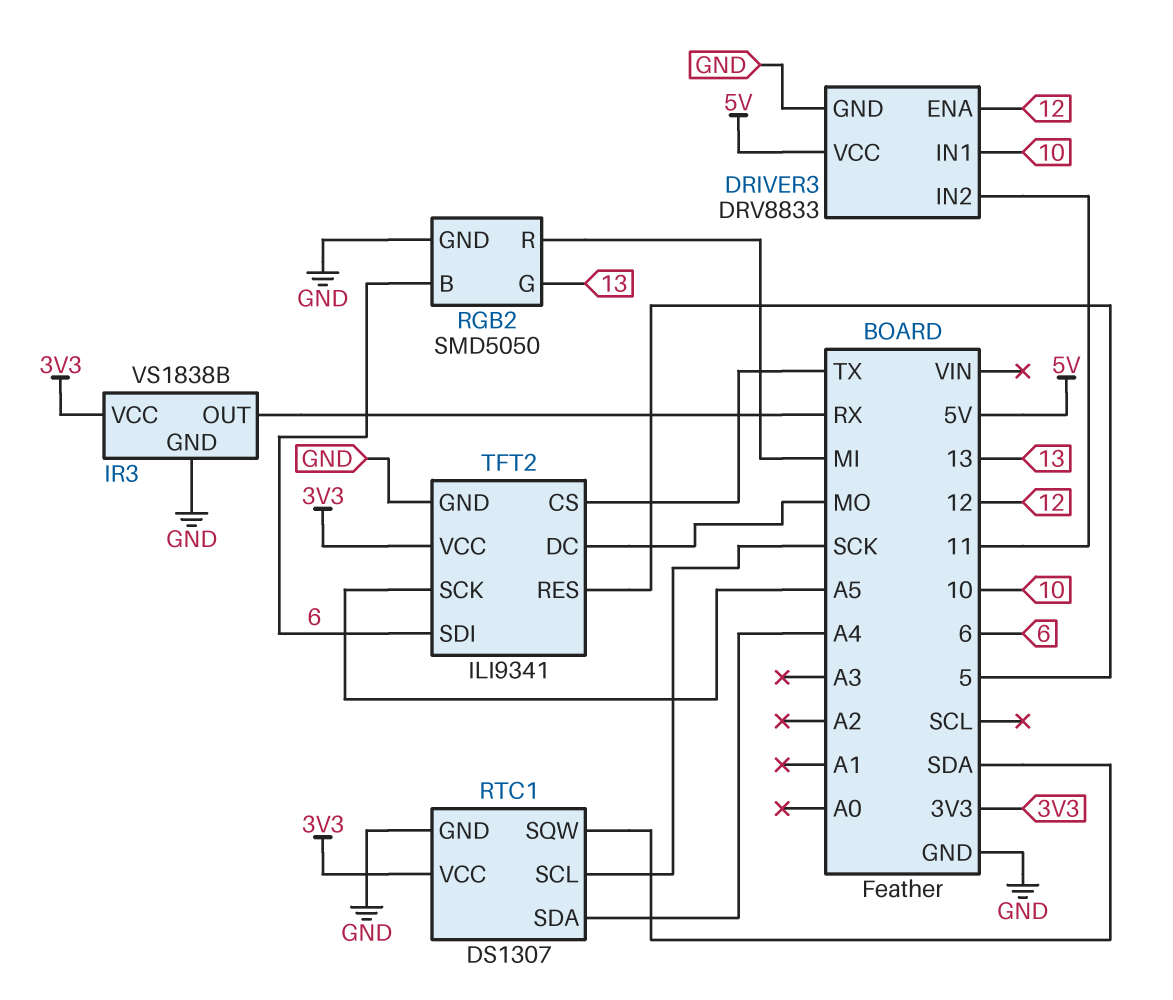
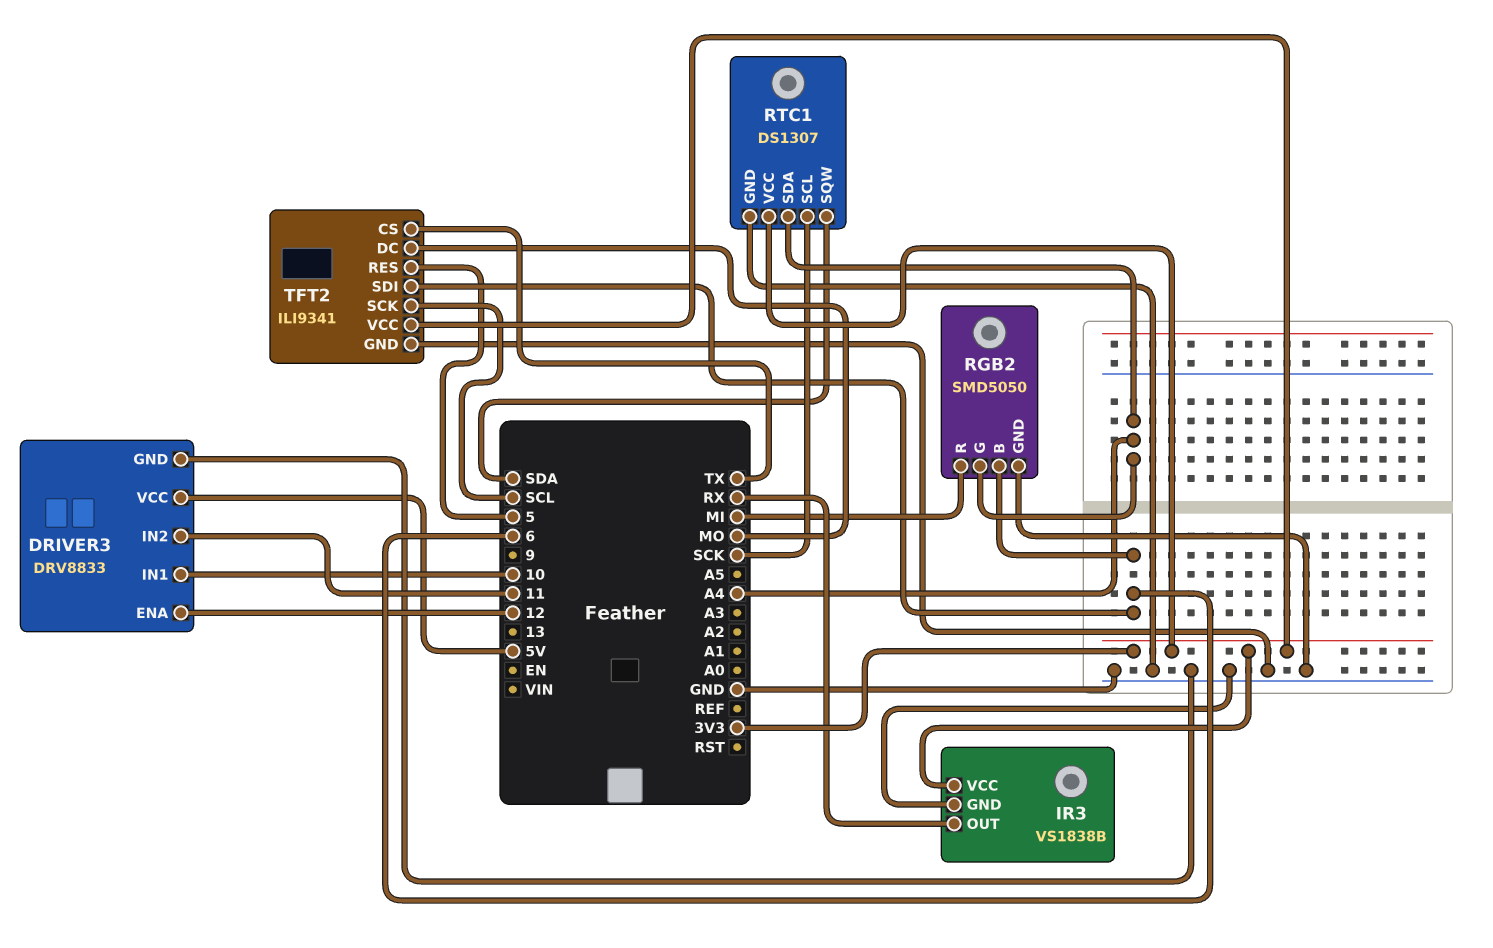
RGB2 pin G: 13 -> A4
TFT2 pin SCK: A5 -> SCL

